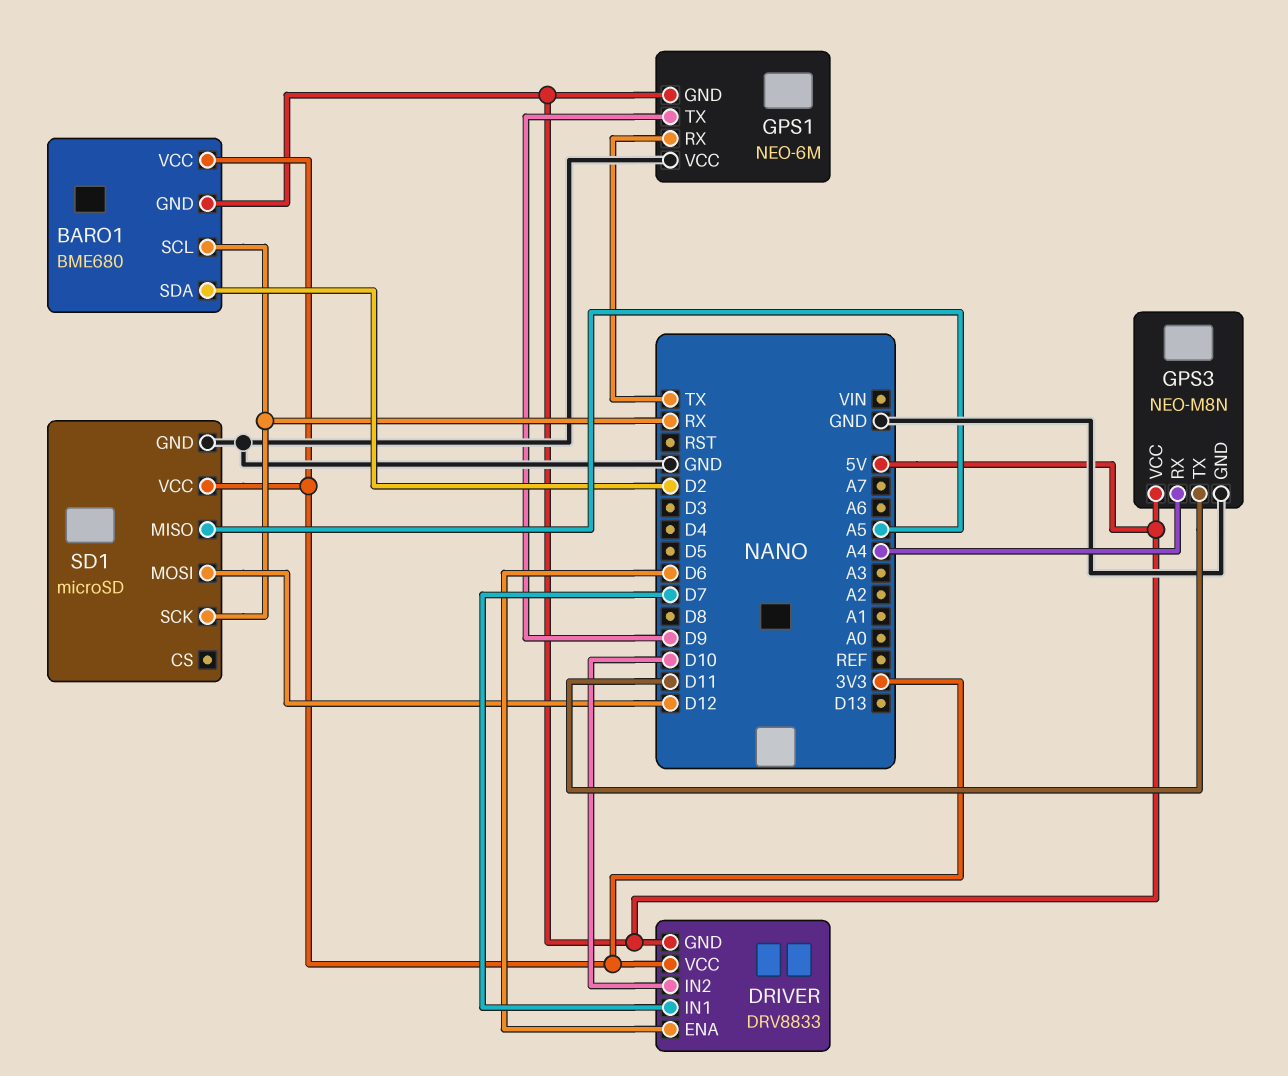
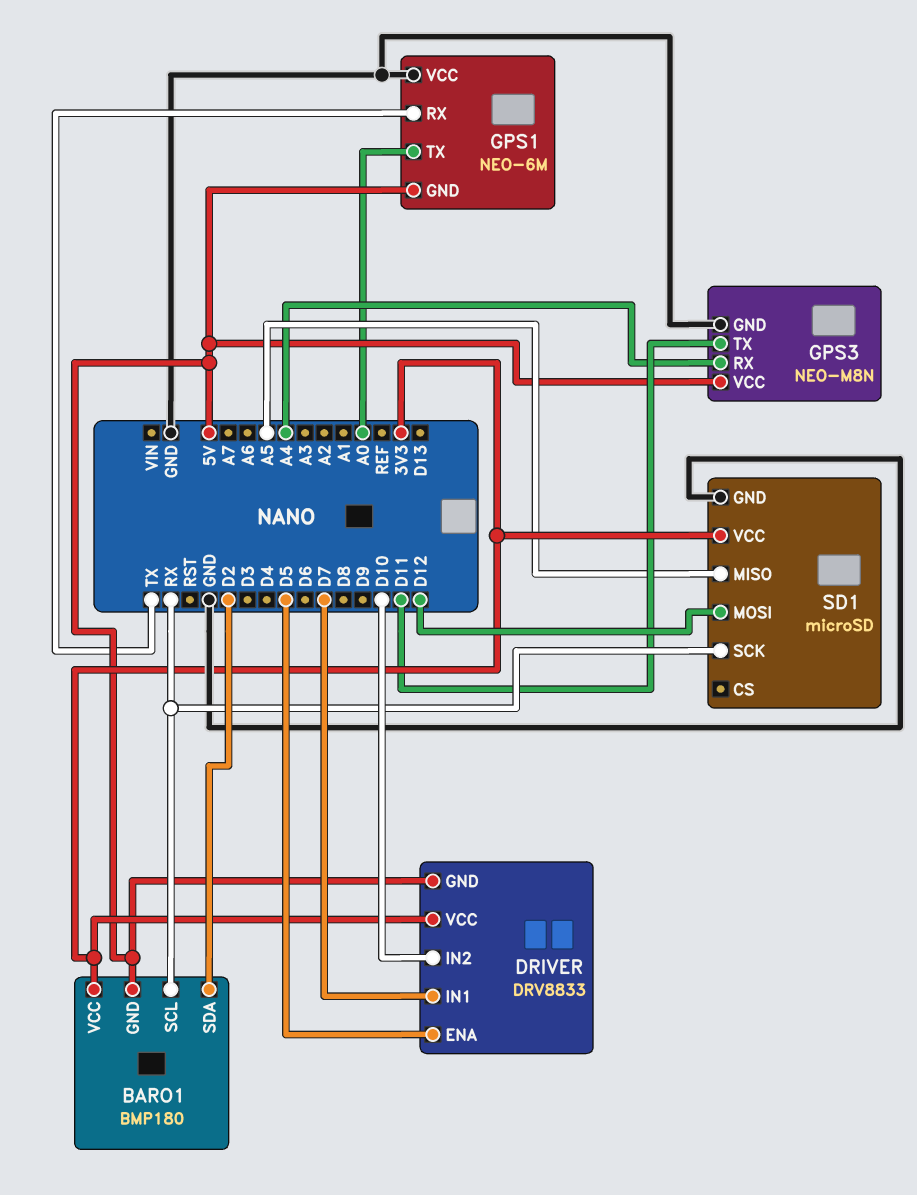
BARO1: BME680 -> BMP180
DRIVER pin ENA: D6 -> D5
GPS1 pin TX: D9 -> A0

